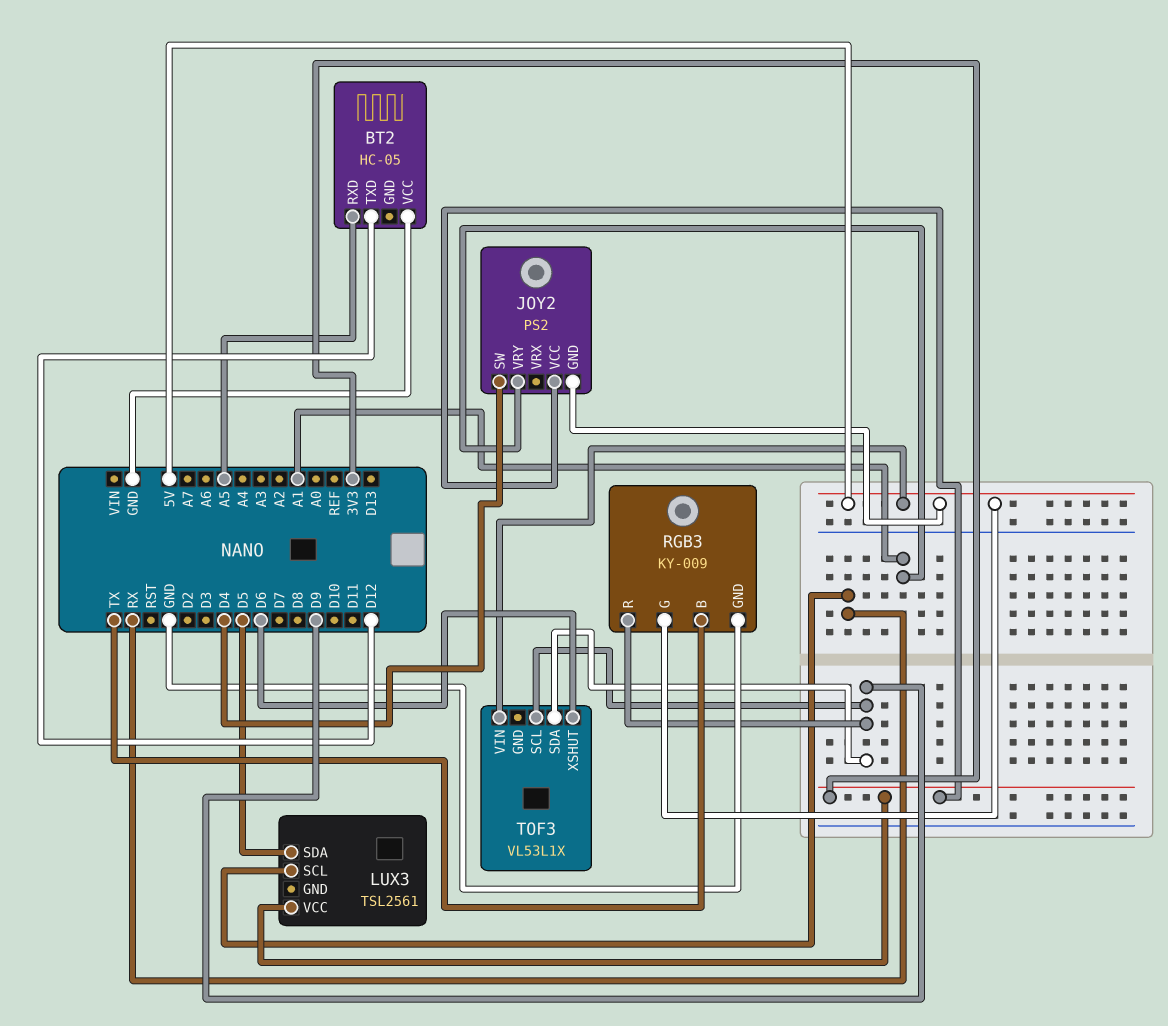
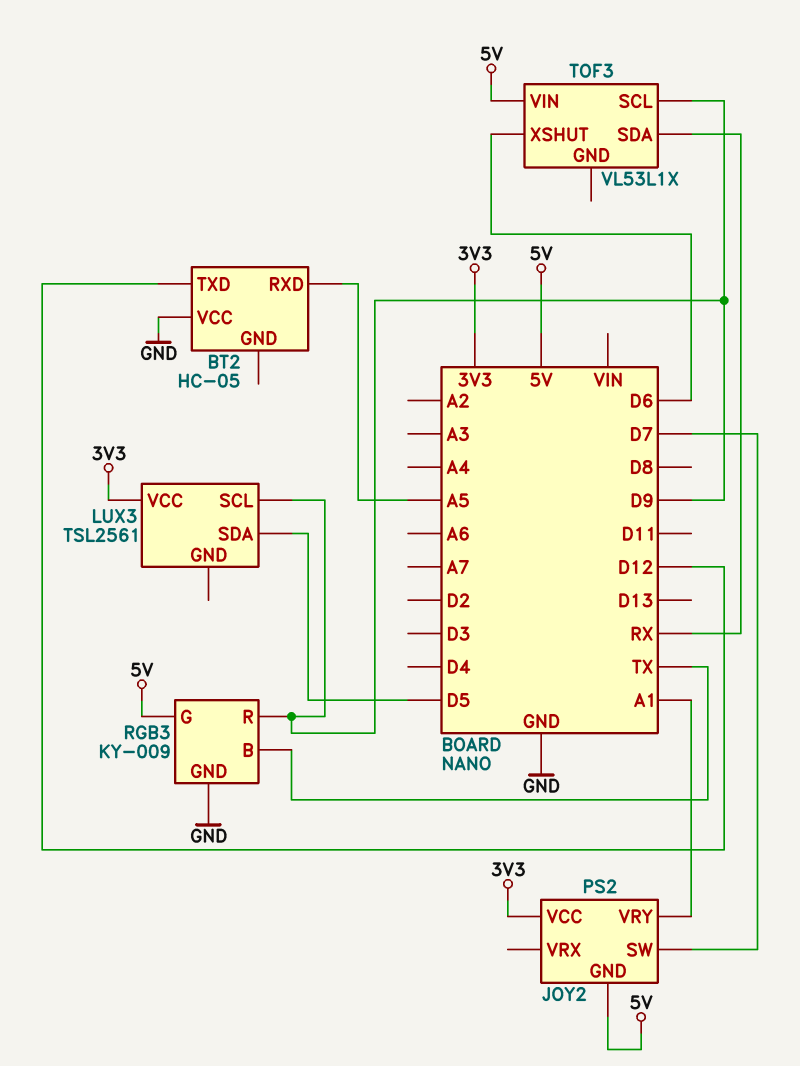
JOY2 pin SW: D4 -> D7
LUX3 pin SCL: RX -> D9
TOF3 pin SDA: D9 -> RX

